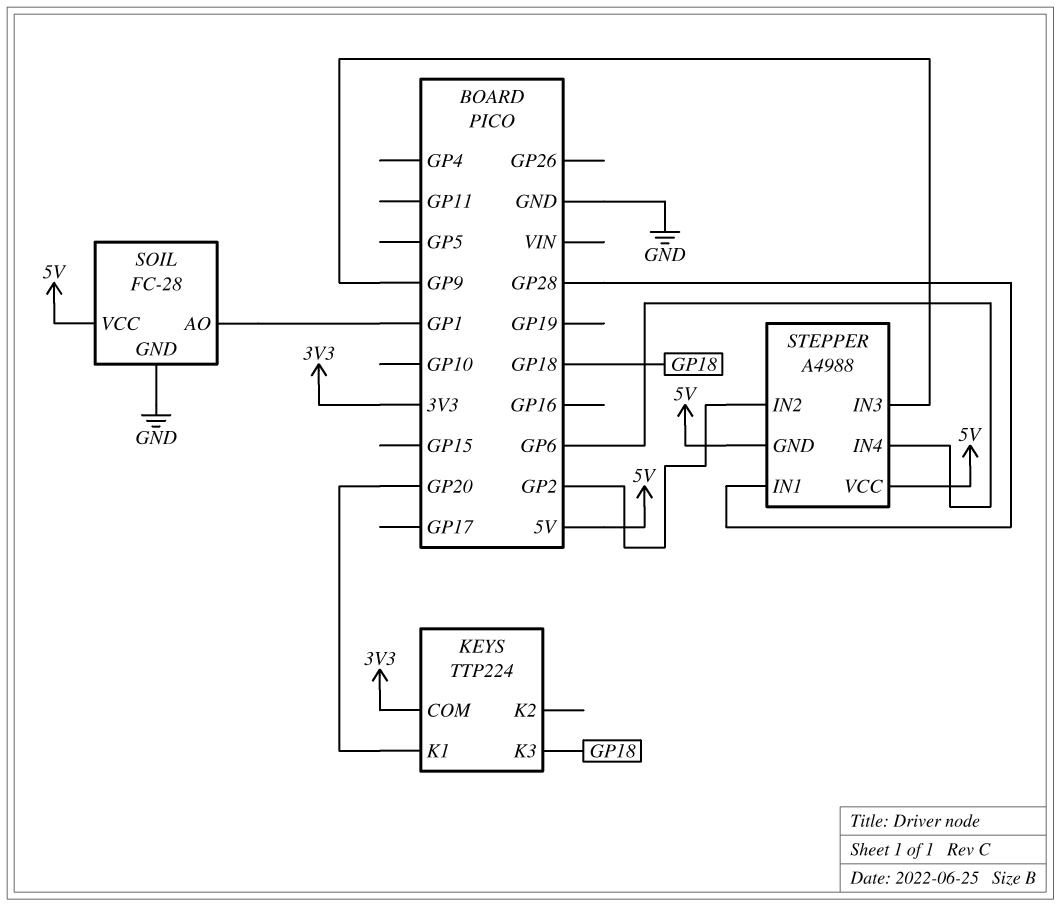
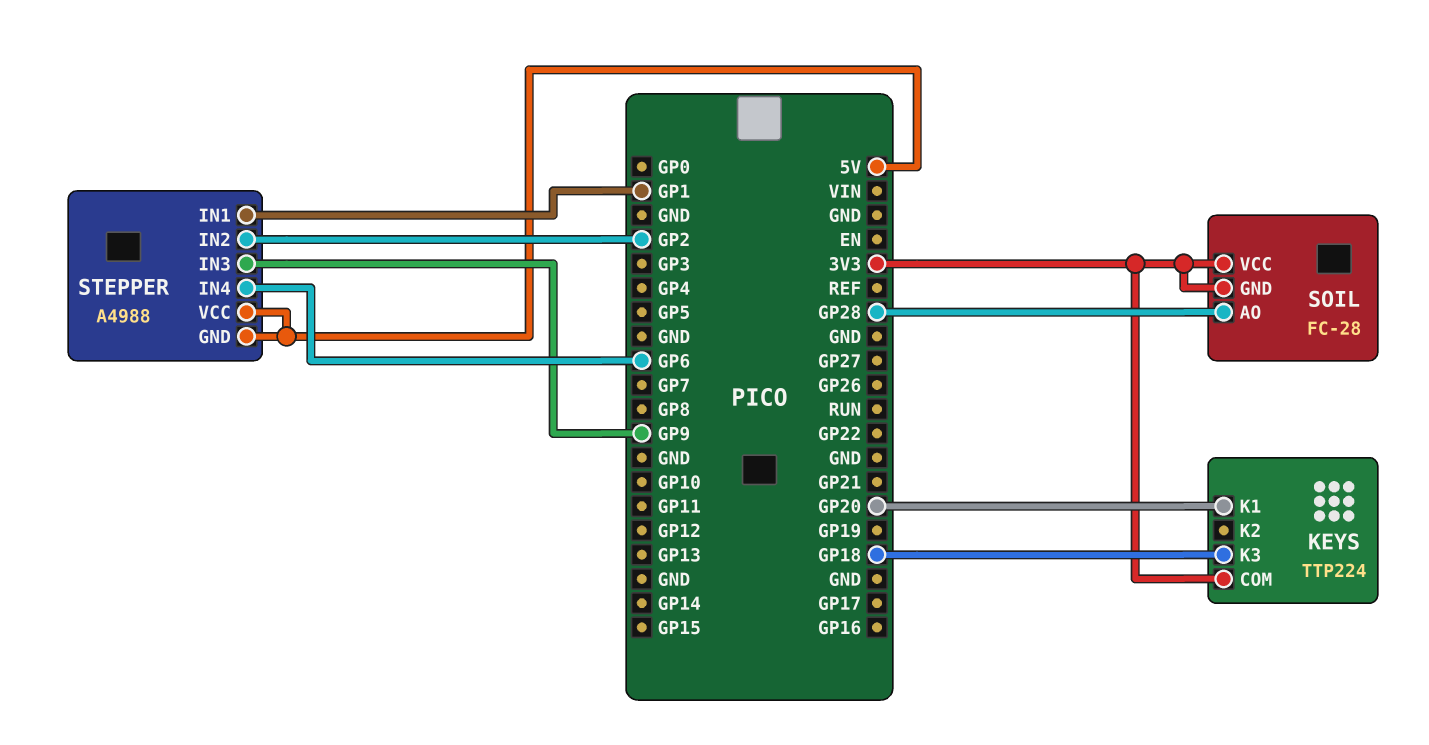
SOIL pin AO: GP1 -> GP28
SOIL pin GND: GND -> 3V3
SOIL pin VCC: 5V -> 3V3
STEPPER pin IN1: GP28 -> GP1

